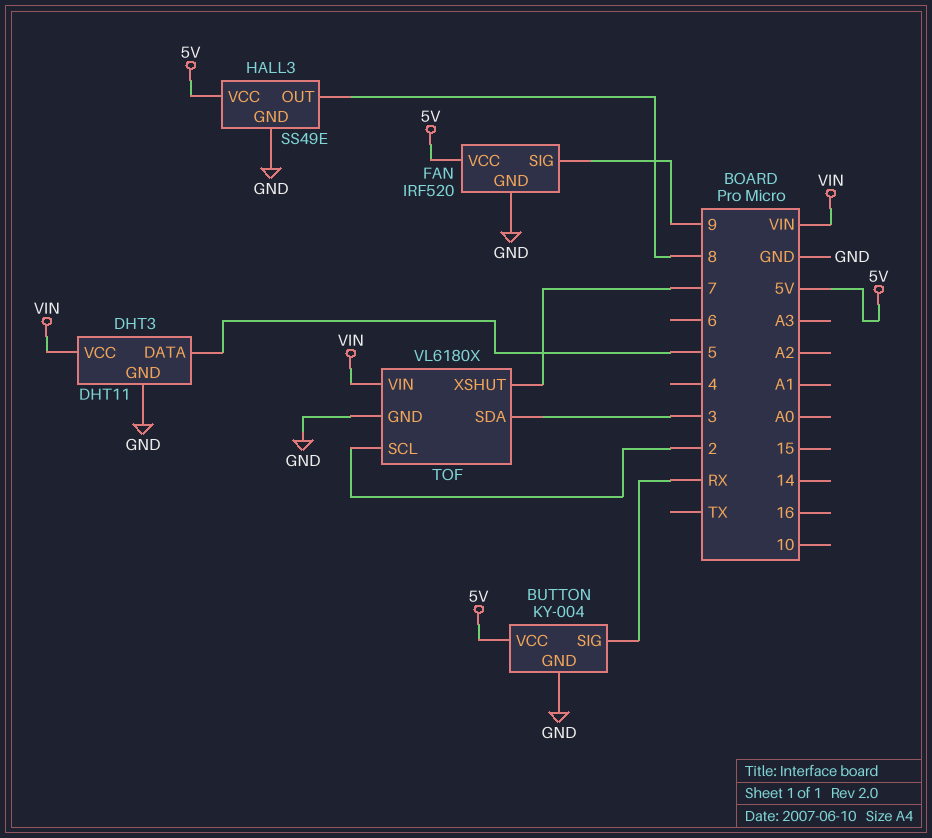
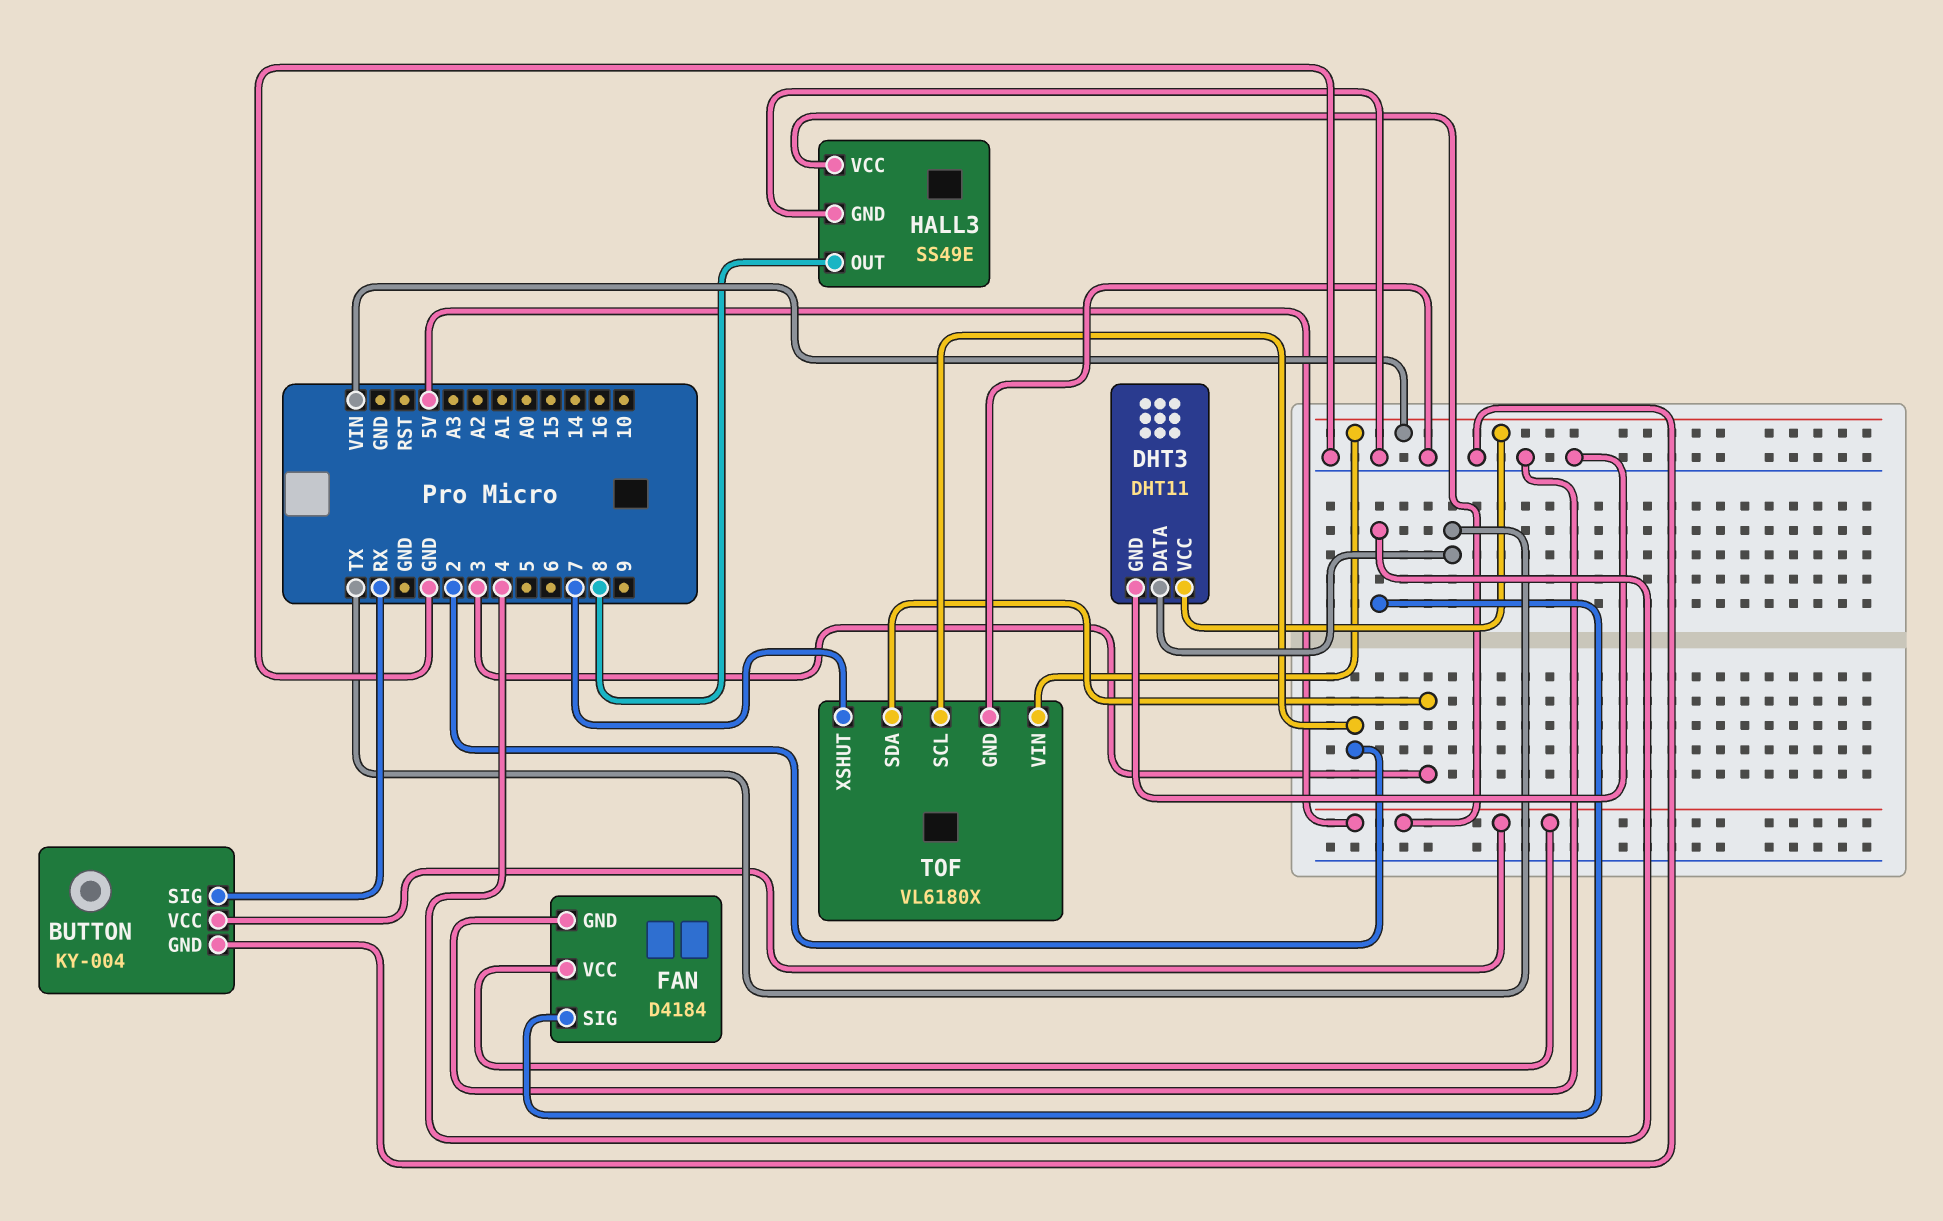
DHT3 pin DATA: 5 -> TX
FAN: IRF520 -> D4184
FAN pin SIG: 9 -> 4

